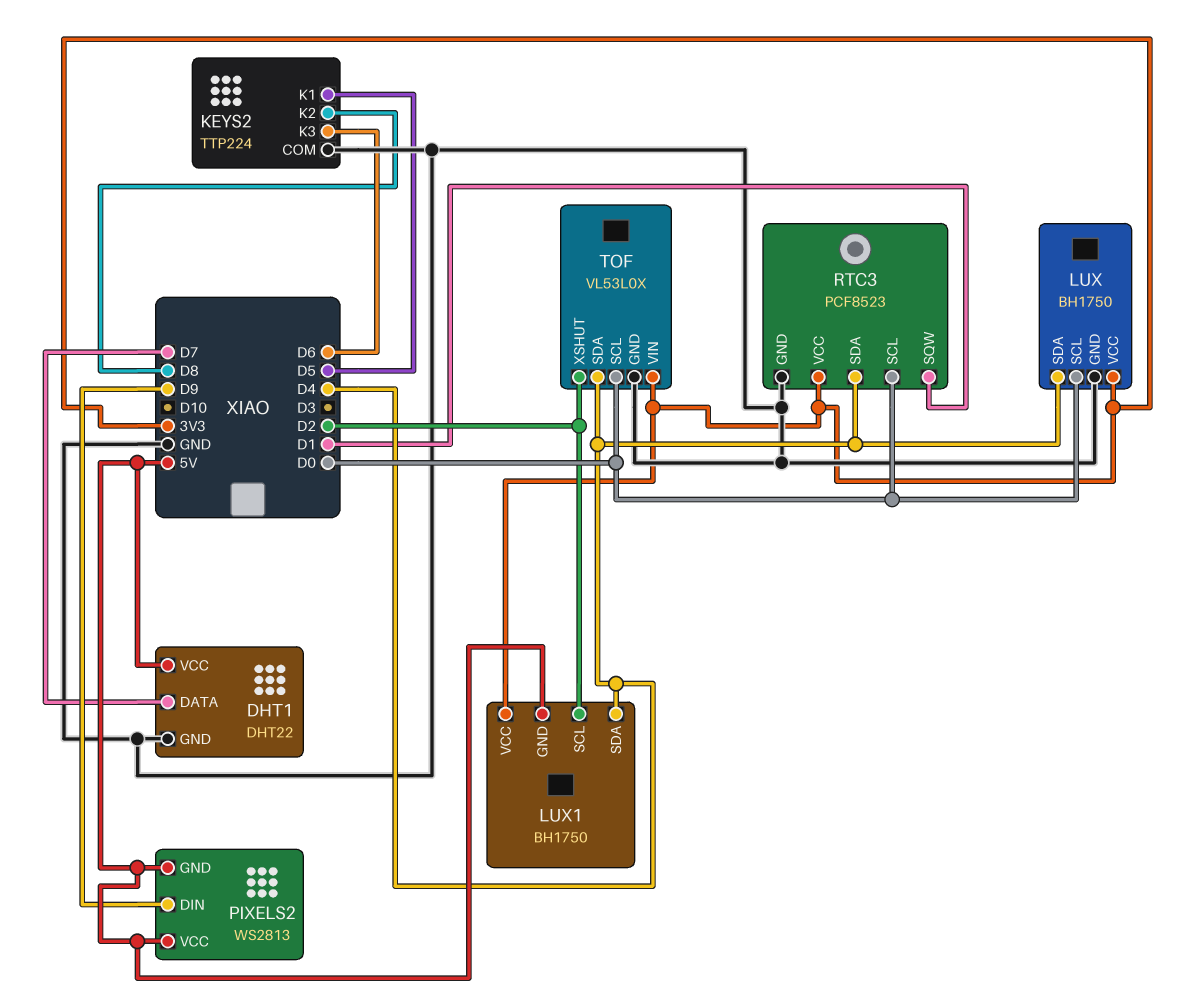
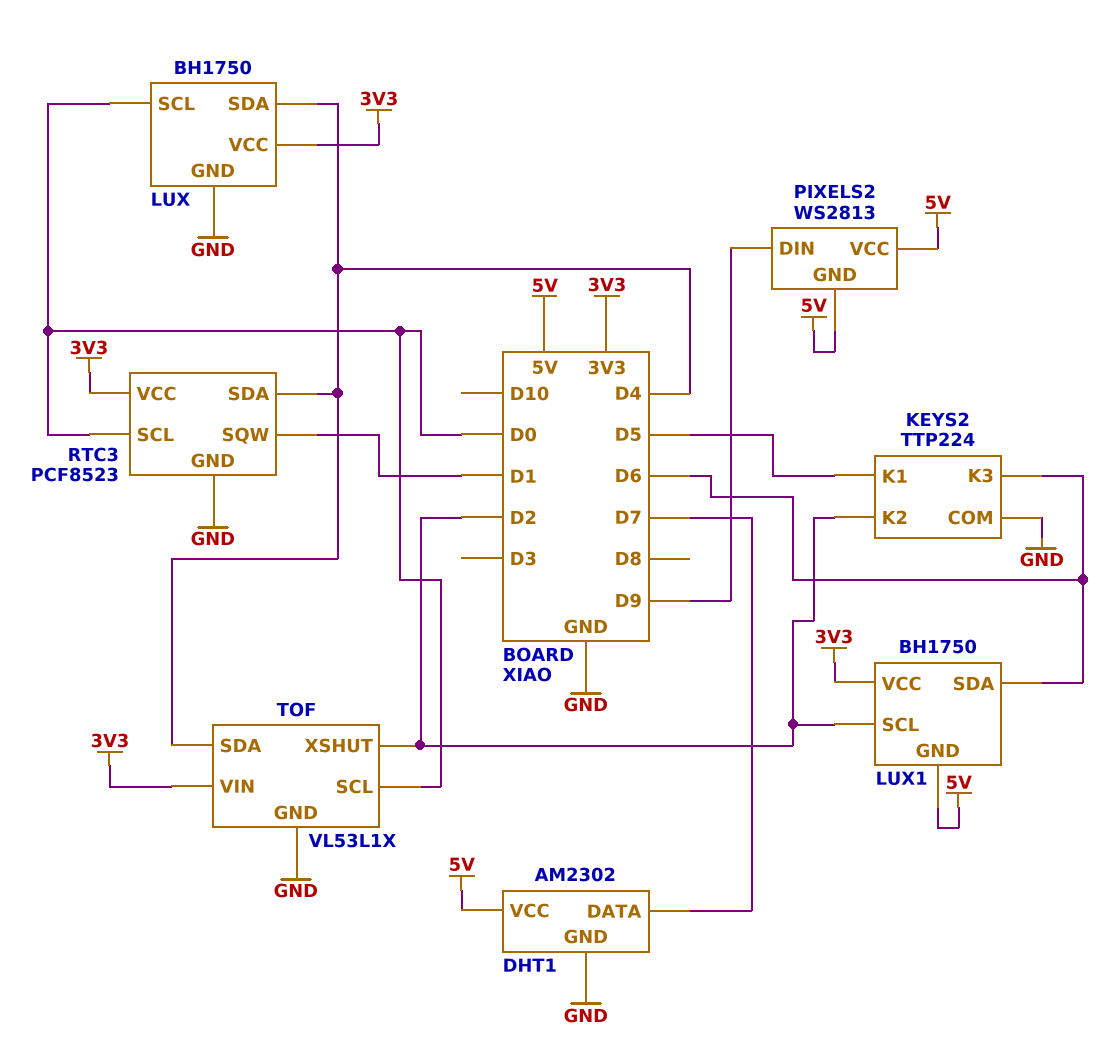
DHT1: DHT22 -> AM2302
KEYS2 pin K2: D8 -> D2
LUX1 pin SDA: D4 -> D6
TOF: VL53L0X -> VL53L1X

